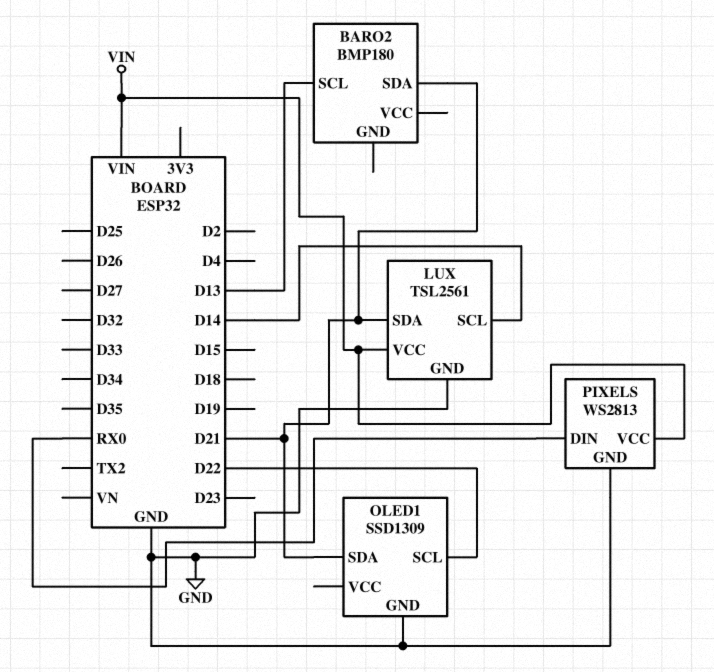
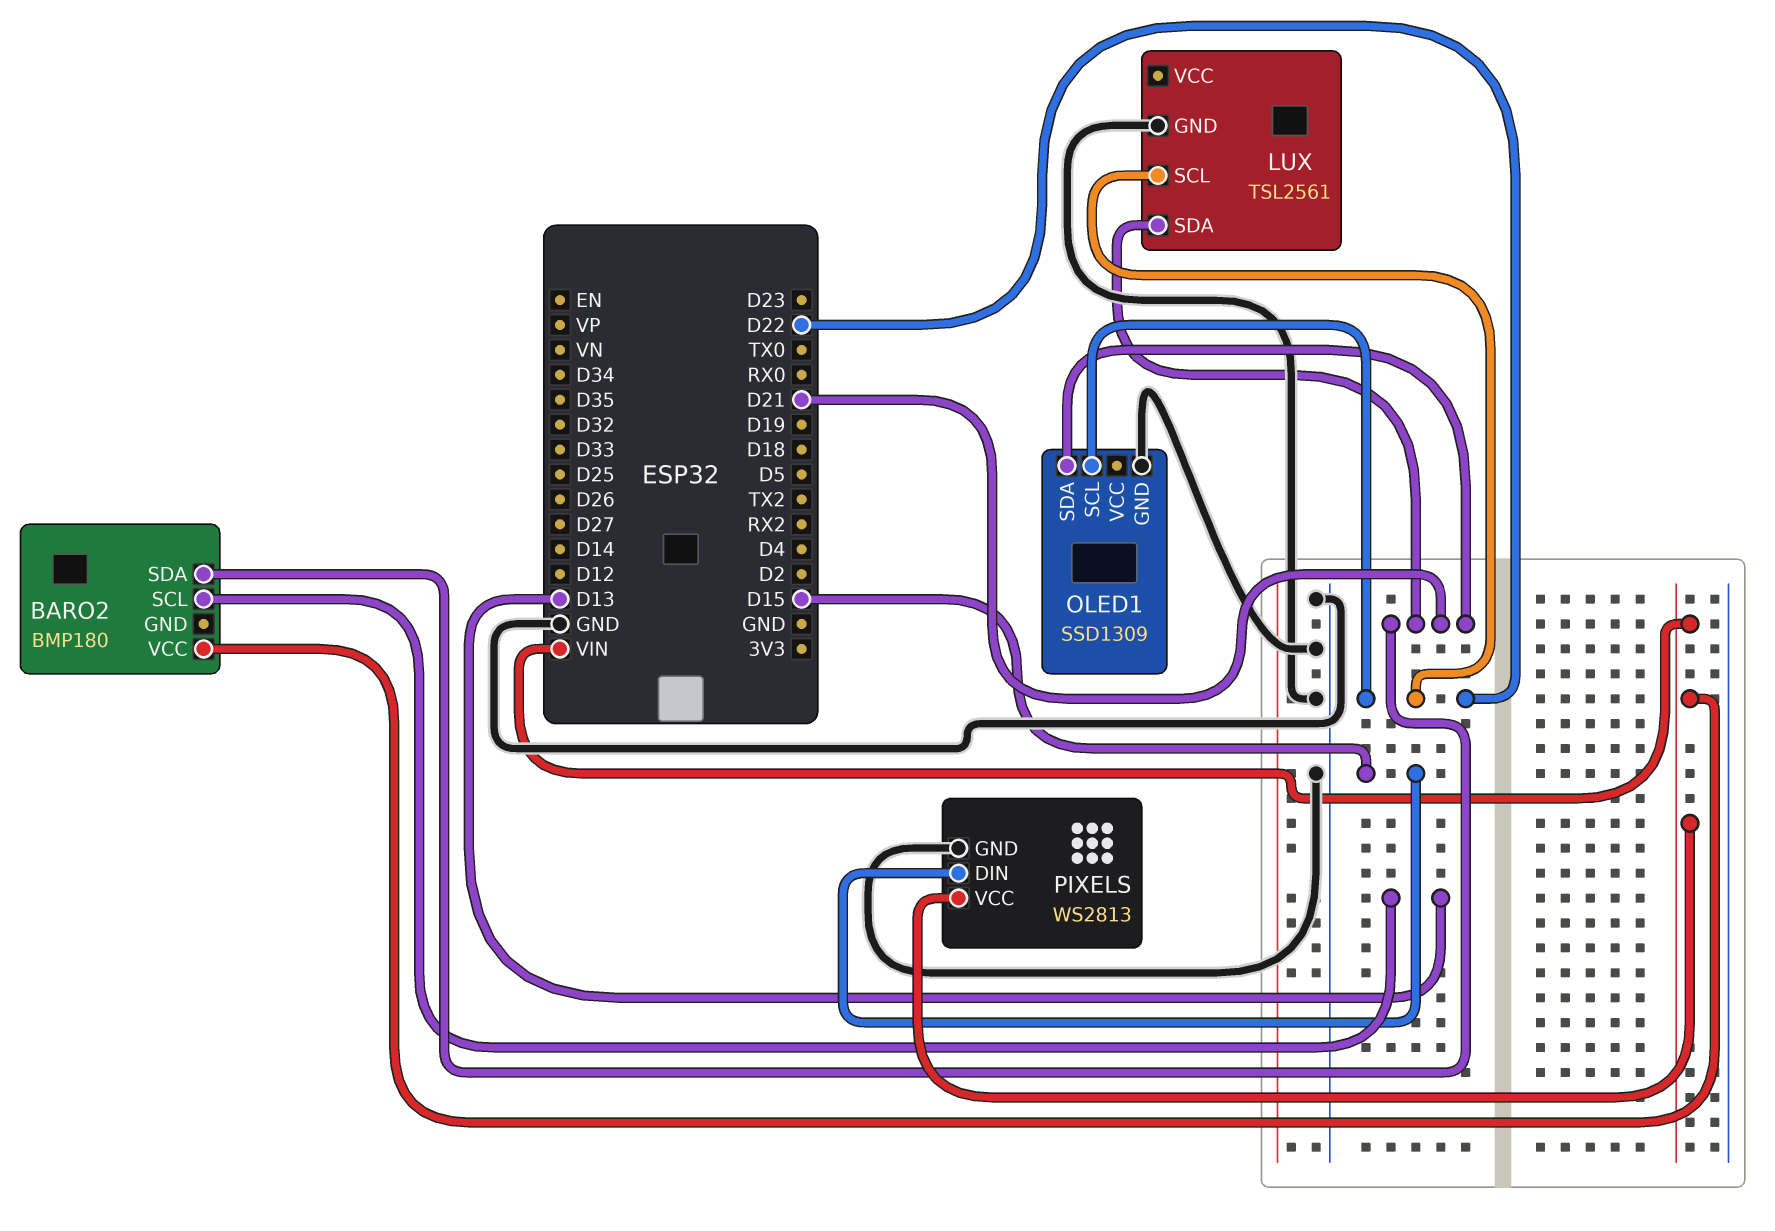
BARO2 pin VCC: none -> VIN
LUX pin SCL: D14 -> D22
LUX pin VCC: VIN -> none
PIXELS pin DIN: RX0 -> D15

